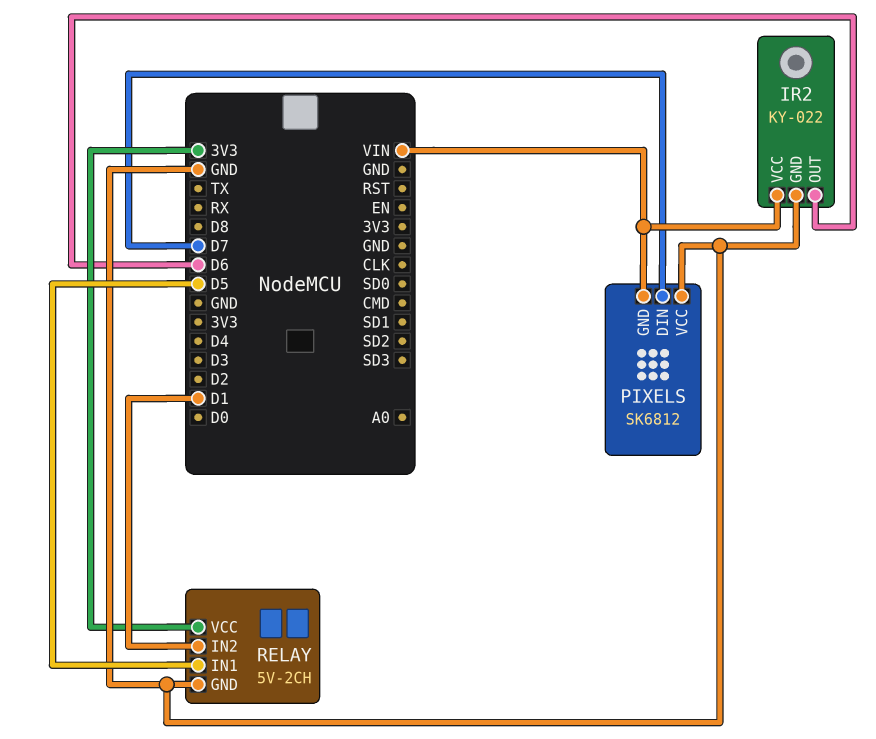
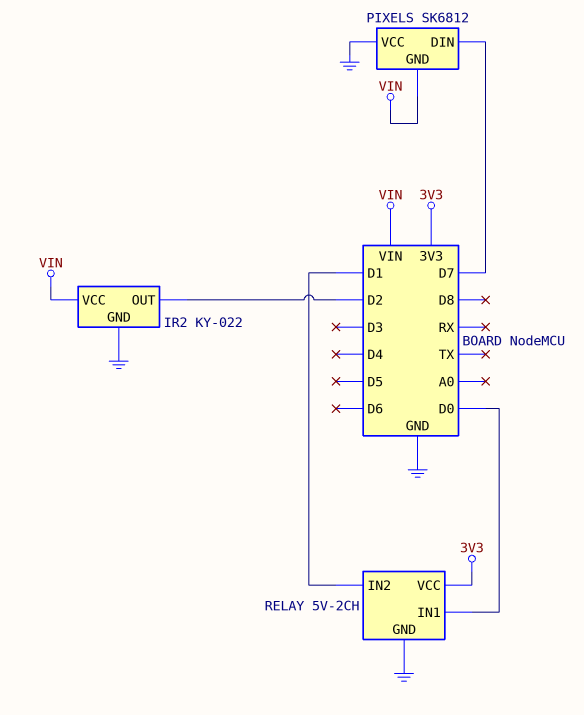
IR2 pin OUT: D6 -> D2
RELAY pin IN1: D5 -> D0

